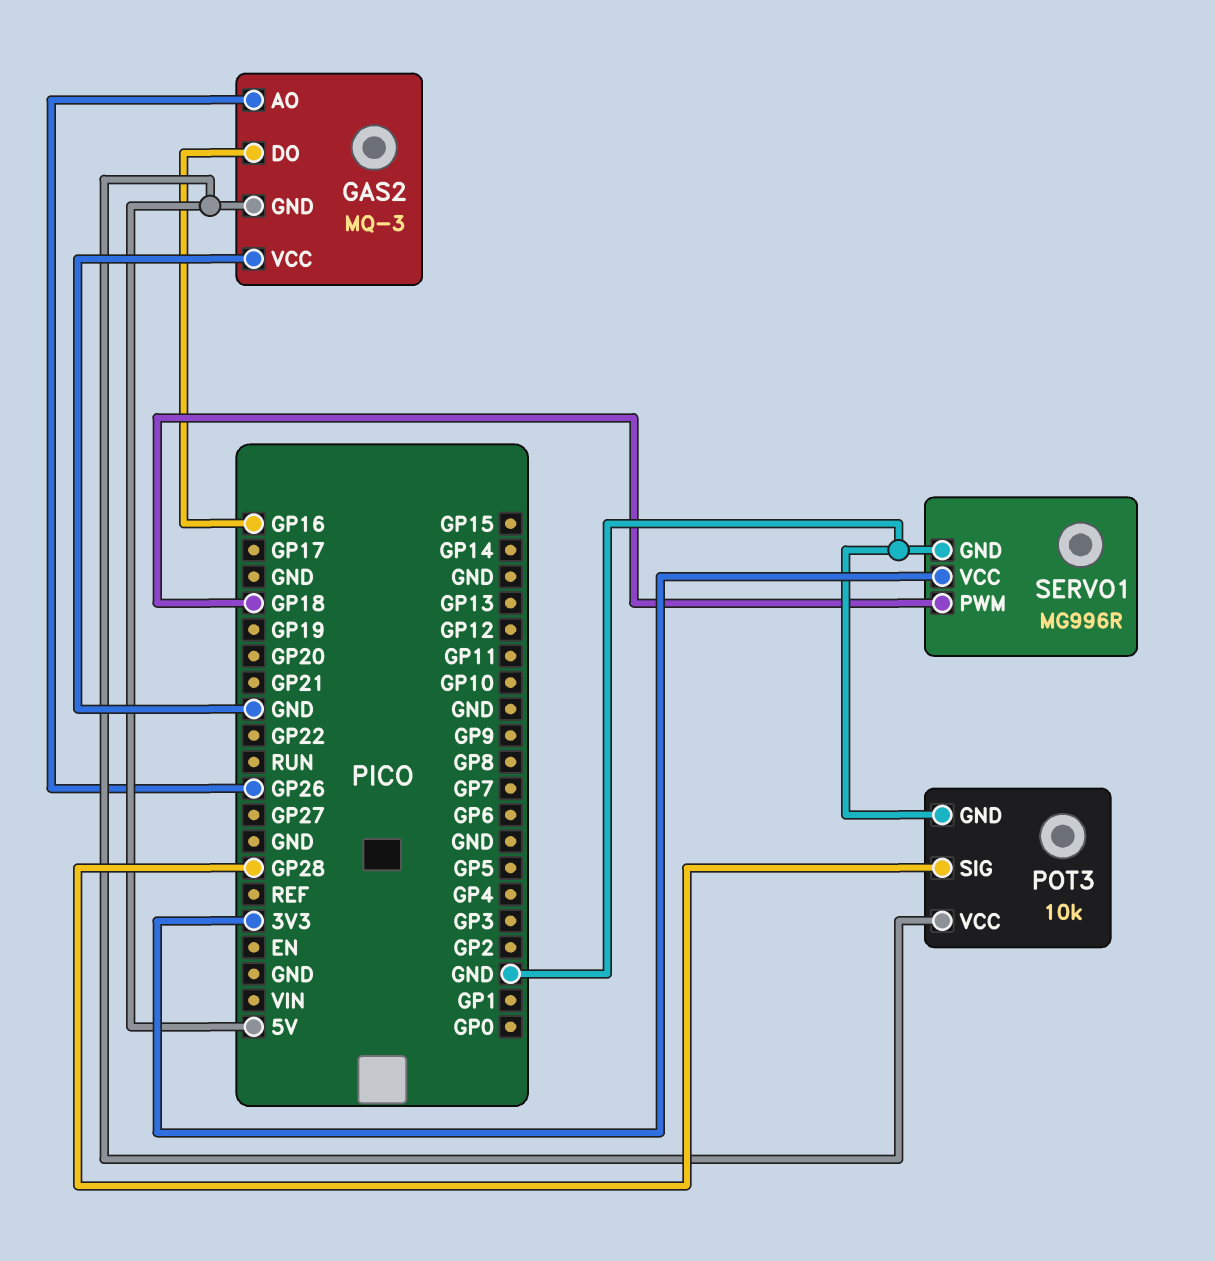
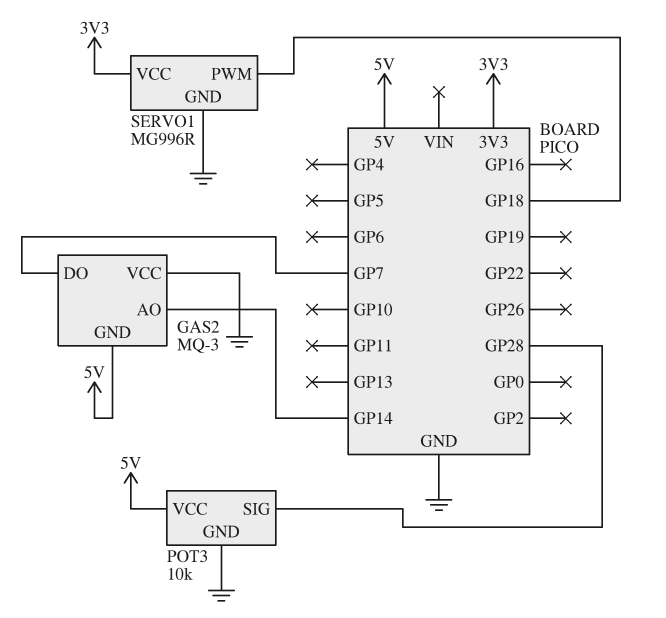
GAS2 pin AO: GP26 -> GP14
GAS2 pin DO: GP16 -> GP7

